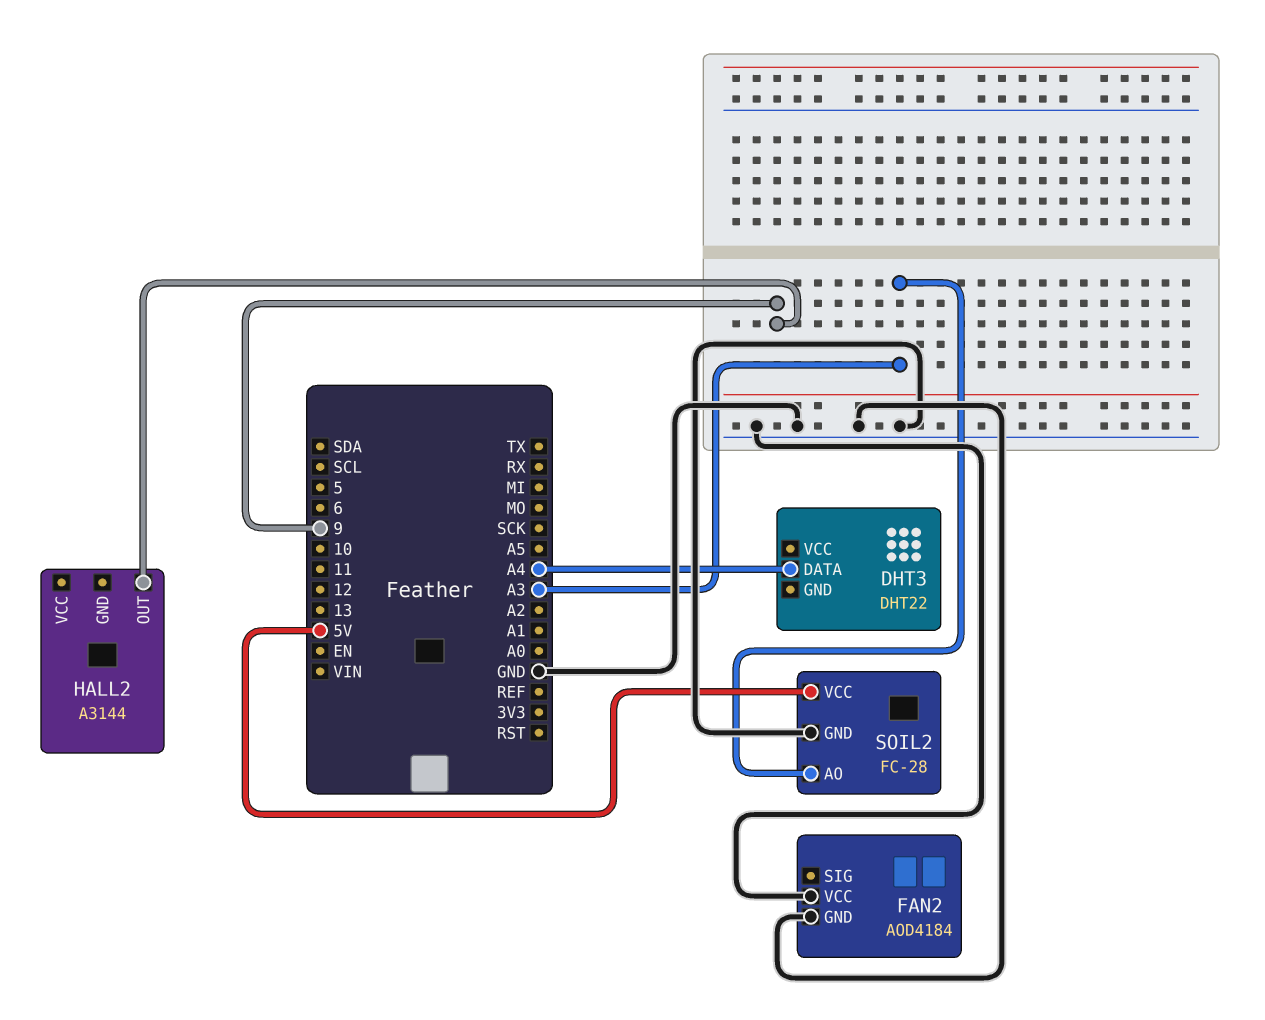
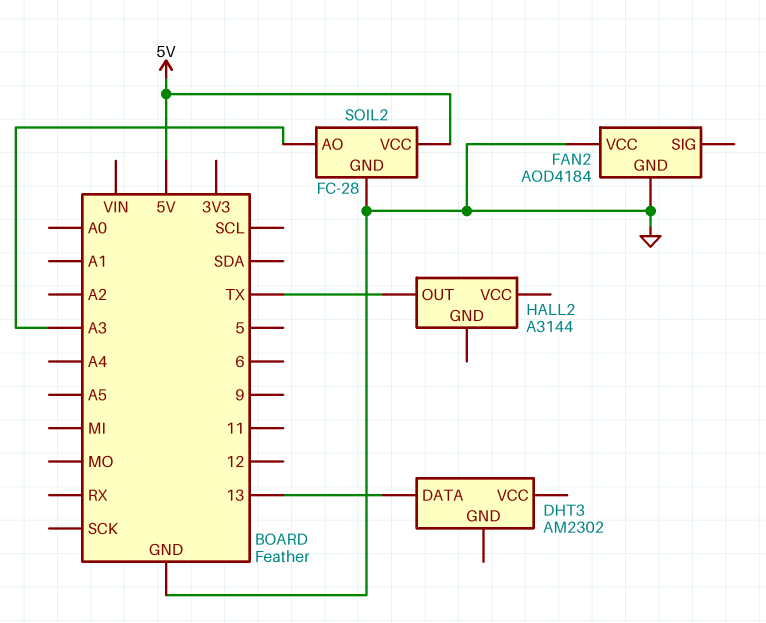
DHT3: DHT22 -> AM2302
DHT3 pin DATA: A4 -> 13
HALL2 pin OUT: 9 -> TX

